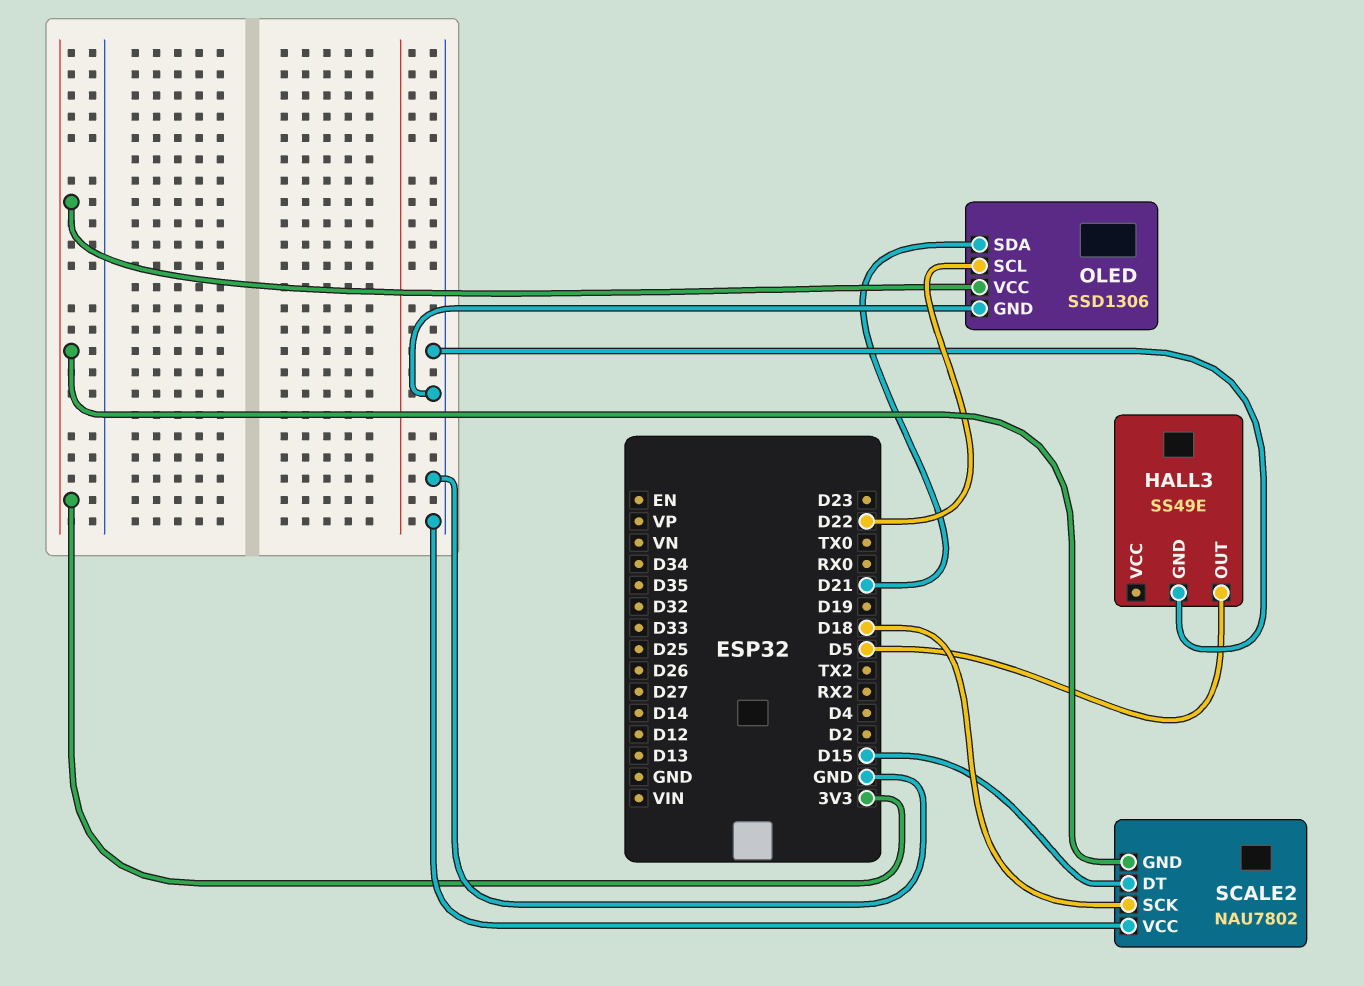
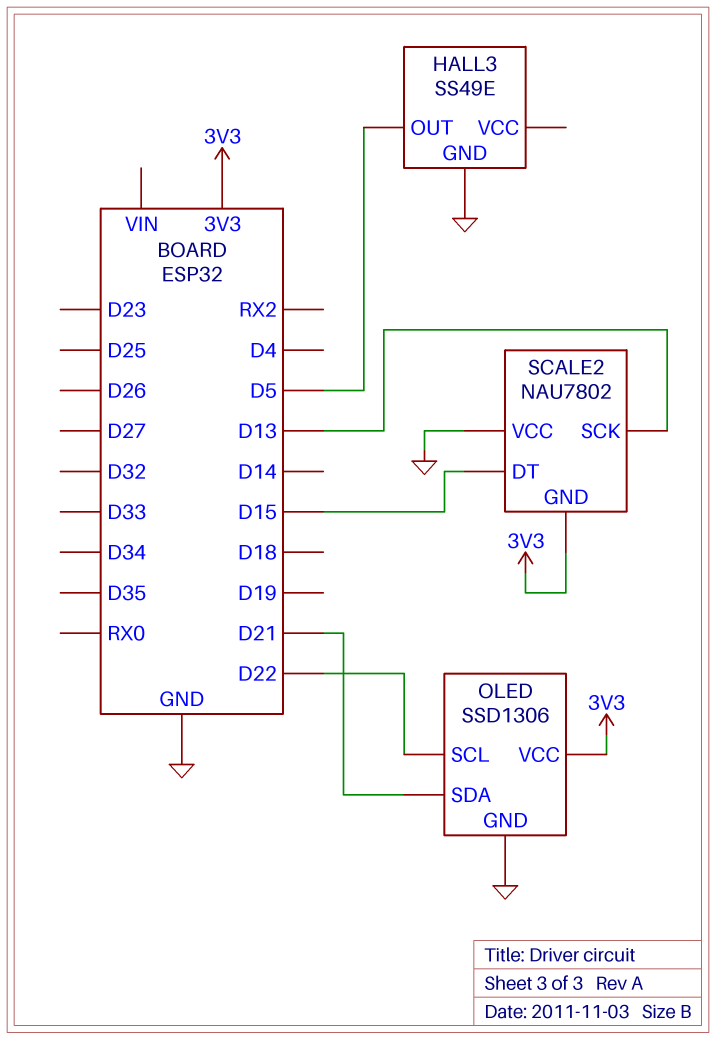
SCALE2 pin SCK: D18 -> D13

